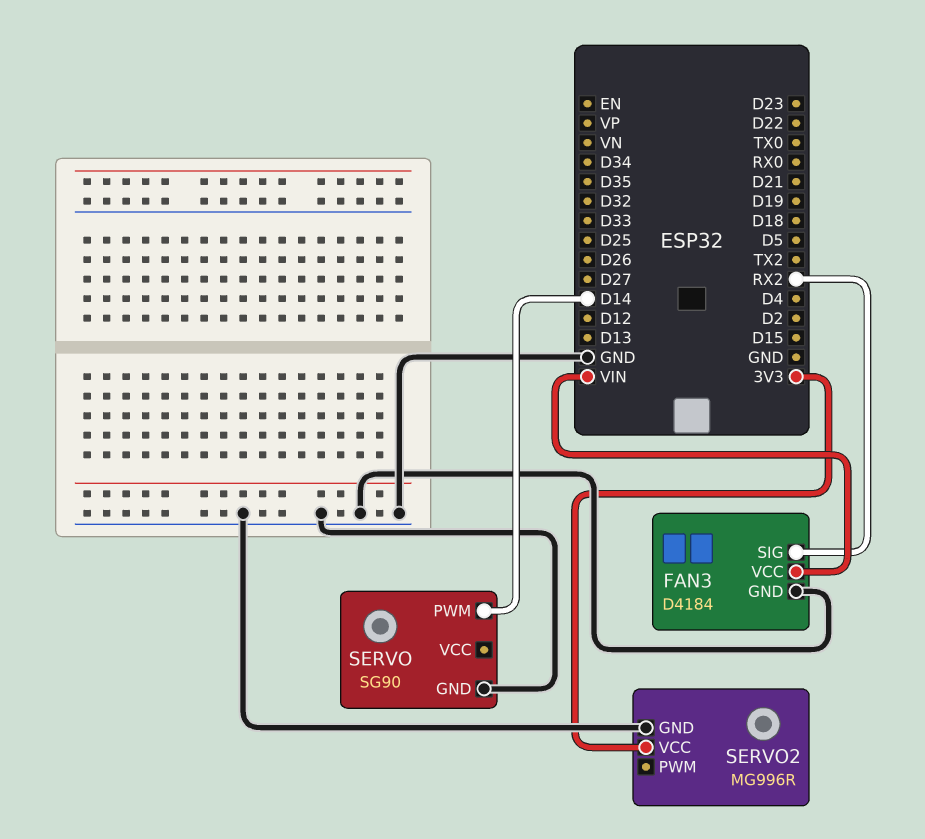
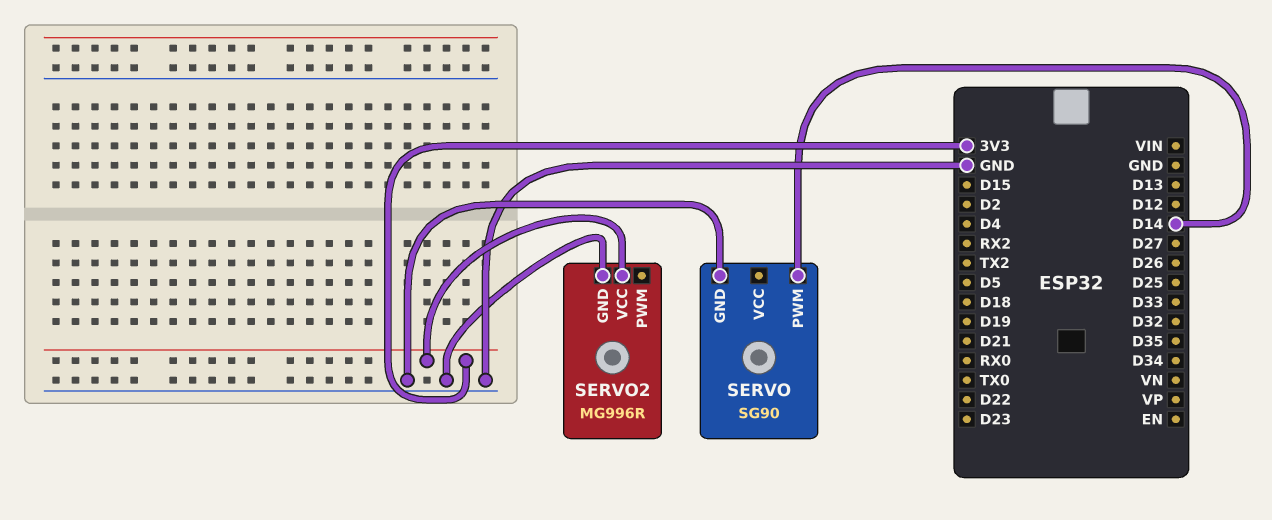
FAN3: D4184 -> none
FAN3 pin GND: GND -> none
FAN3 pin SIG: RX2 -> none
FAN3 pin VCC: VIN -> none

